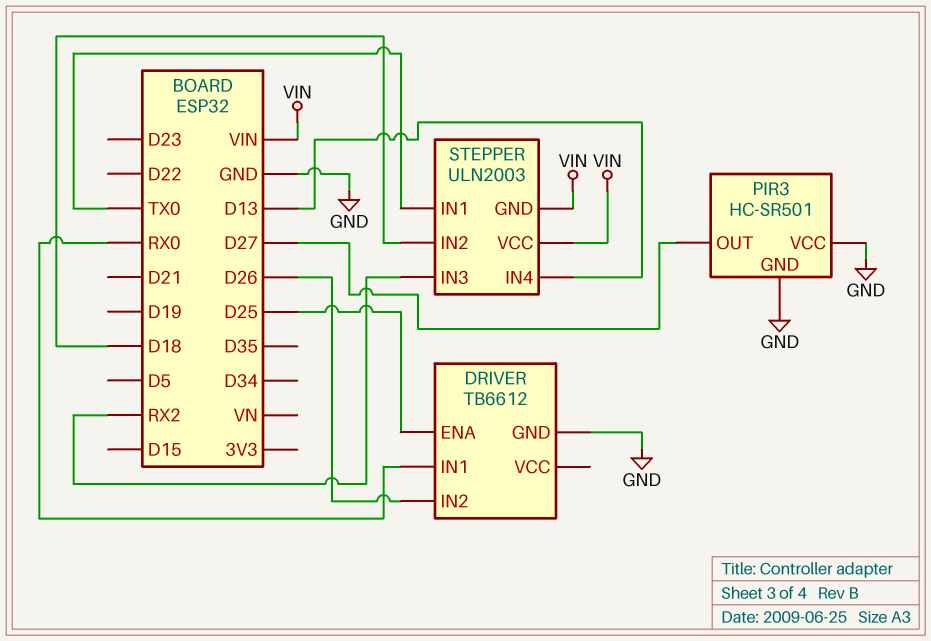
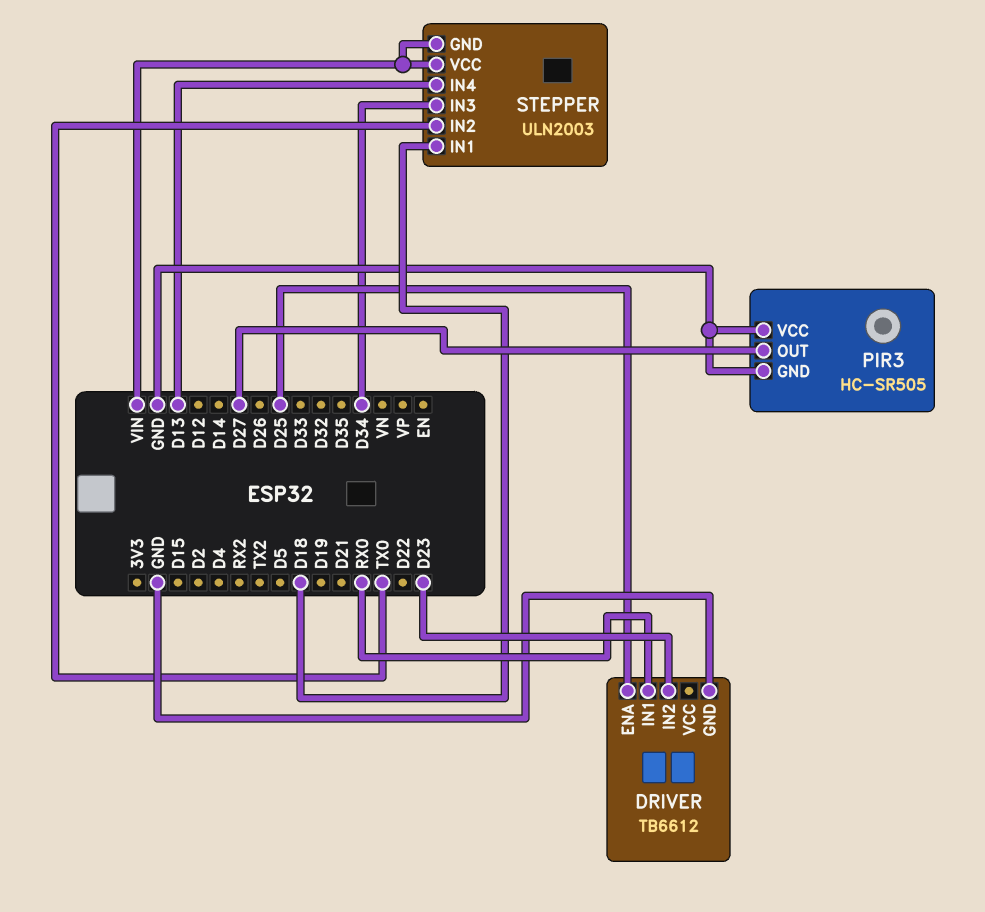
DRIVER pin IN2: D26 -> D23
PIR3: HC-SR501 -> HC-SR505
STEPPER pin IN1: TX0 -> D18
STEPPER pin IN2: D18 -> TX0
STEPPER pin IN3: RX2 -> D34

